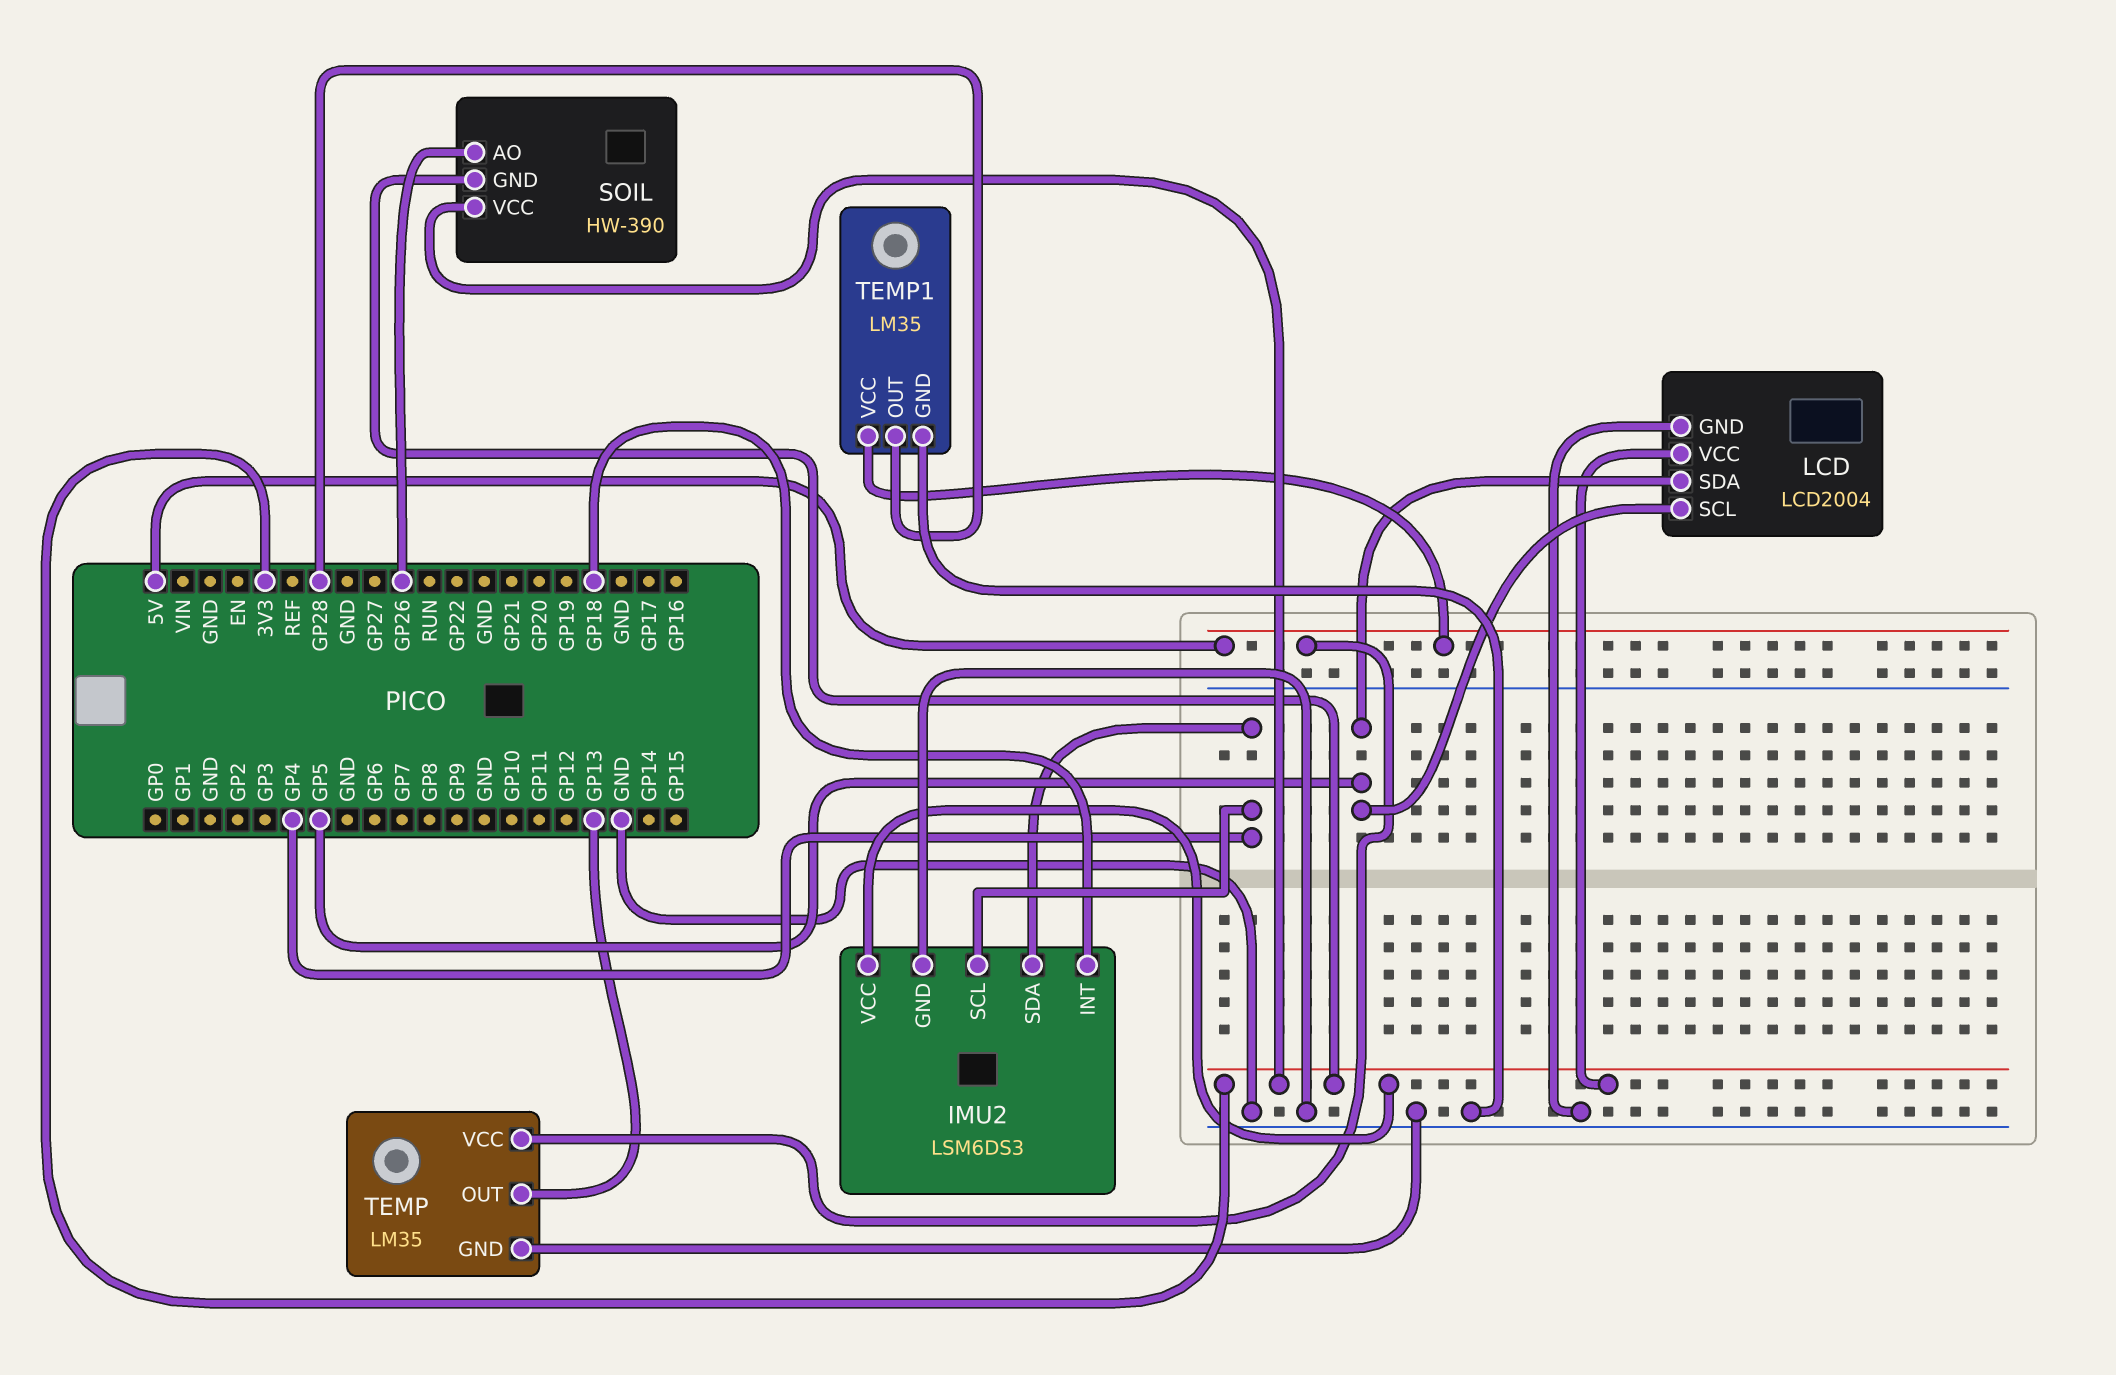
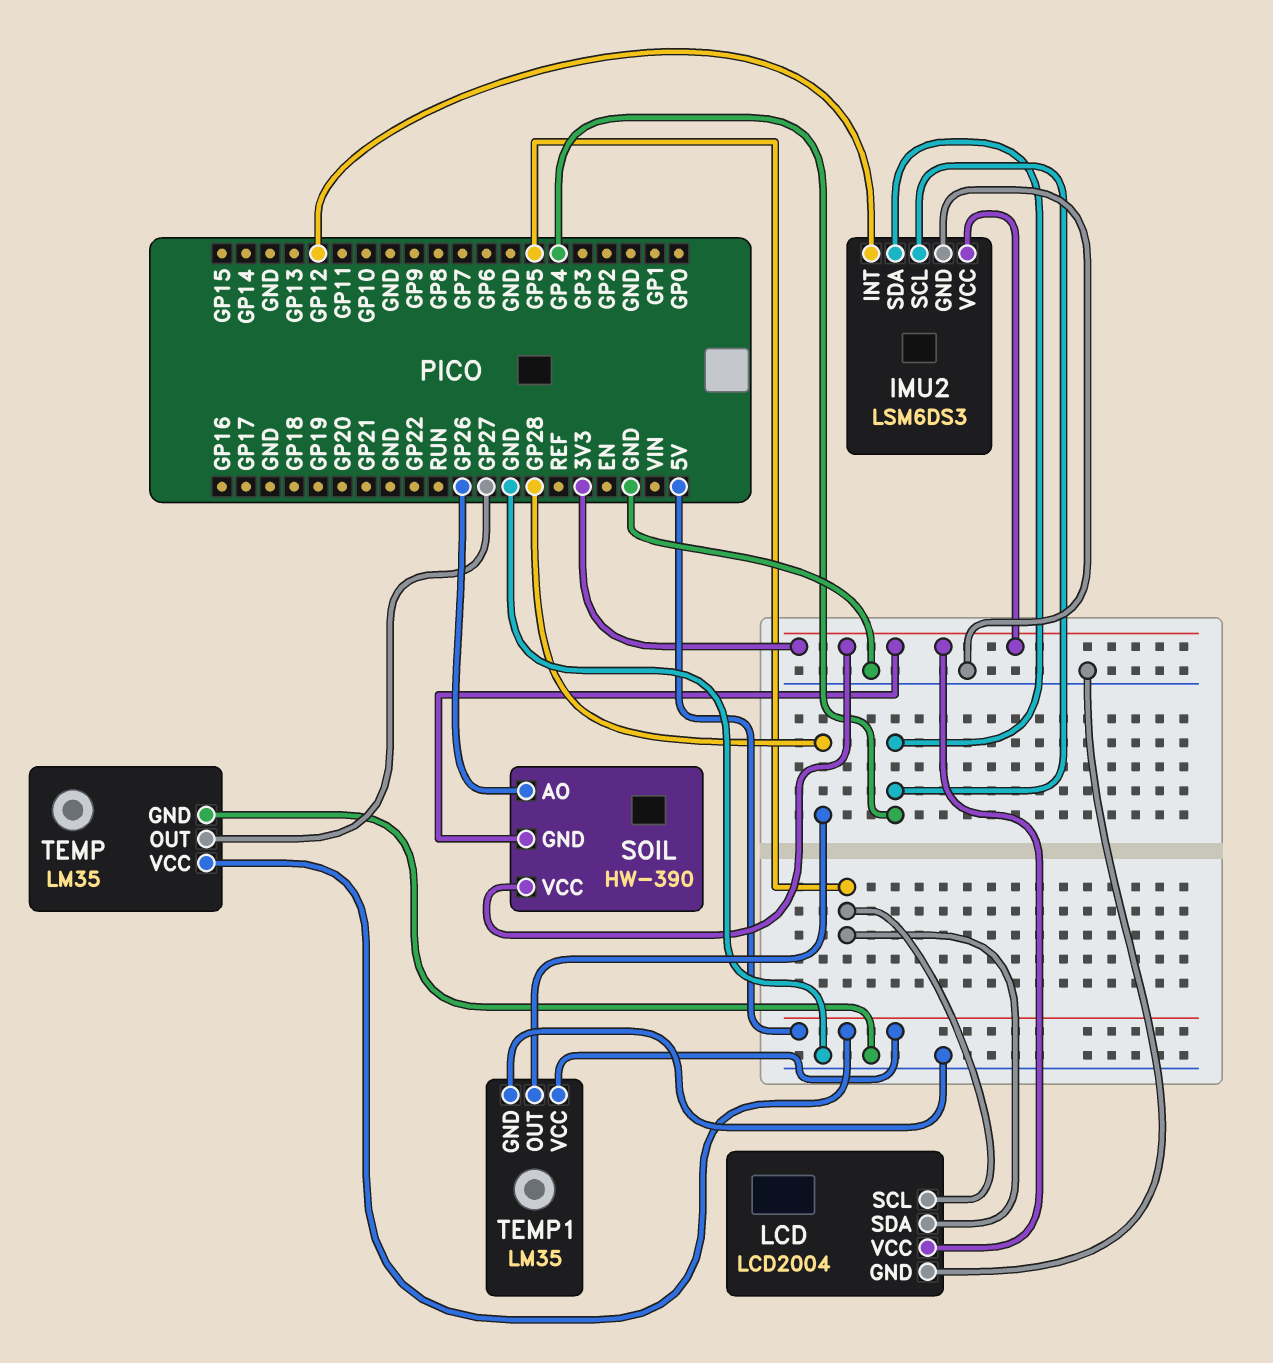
IMU2 pin INT: GP18 -> GP12
TEMP pin OUT: GP13 -> GP27

